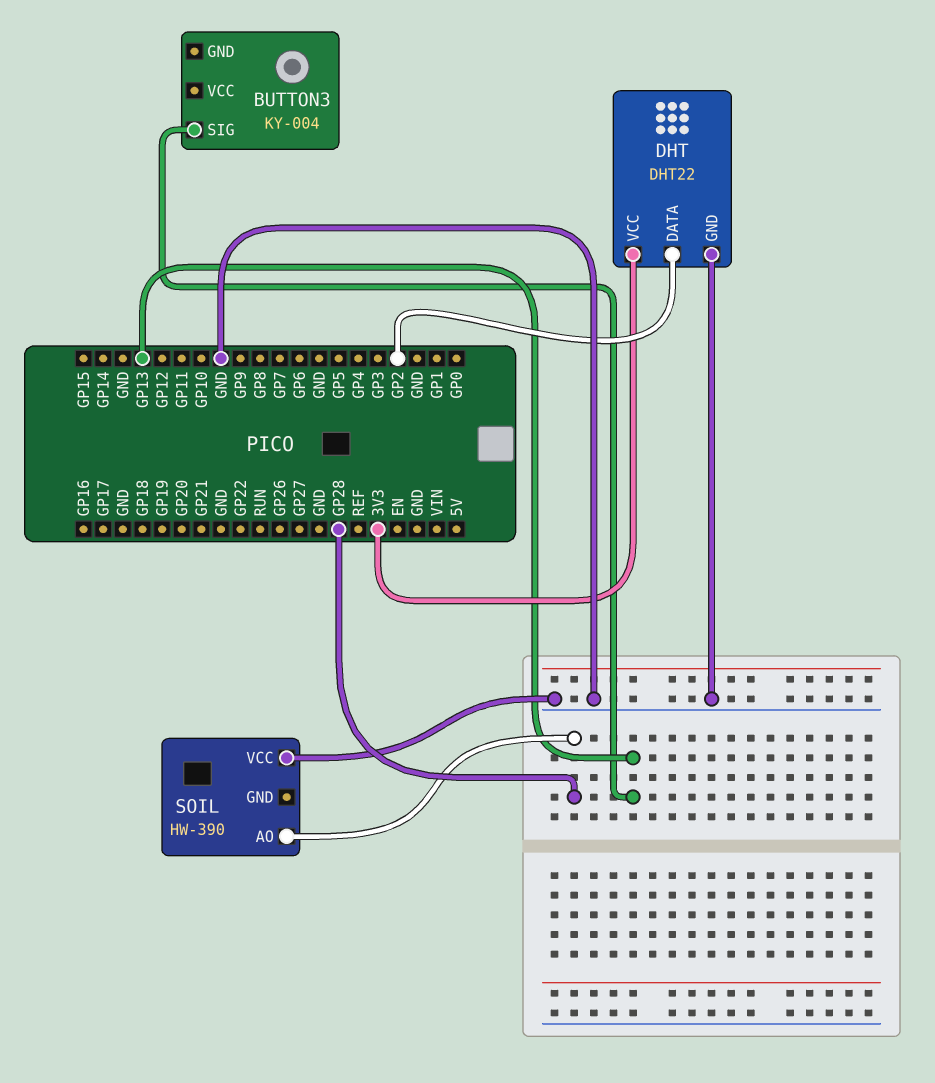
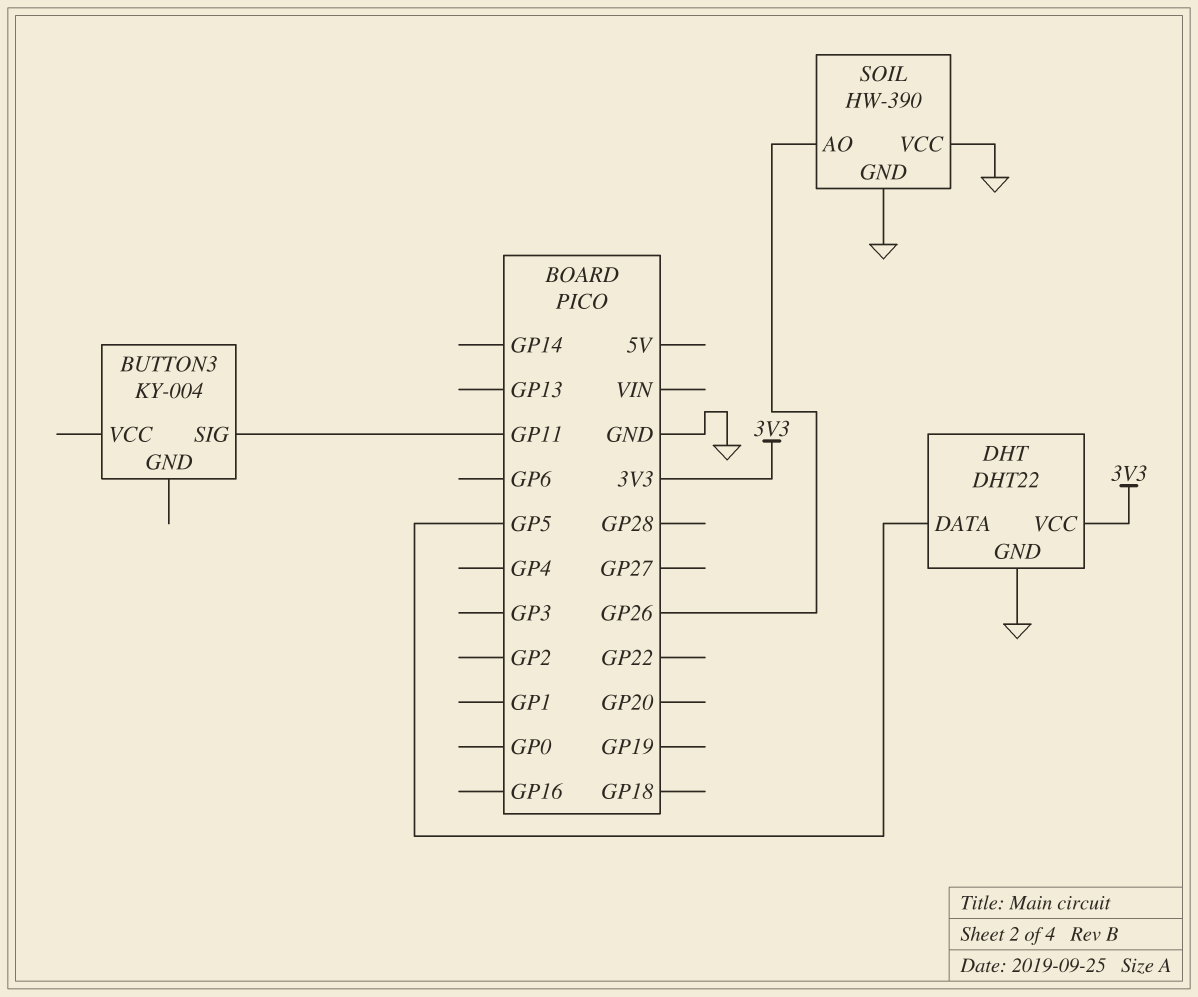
BUTTON3 pin SIG: GP13 -> GP11
DHT pin DATA: GP2 -> GP5
SOIL pin AO: GP28 -> GP26
SOIL pin GND: none -> GND

